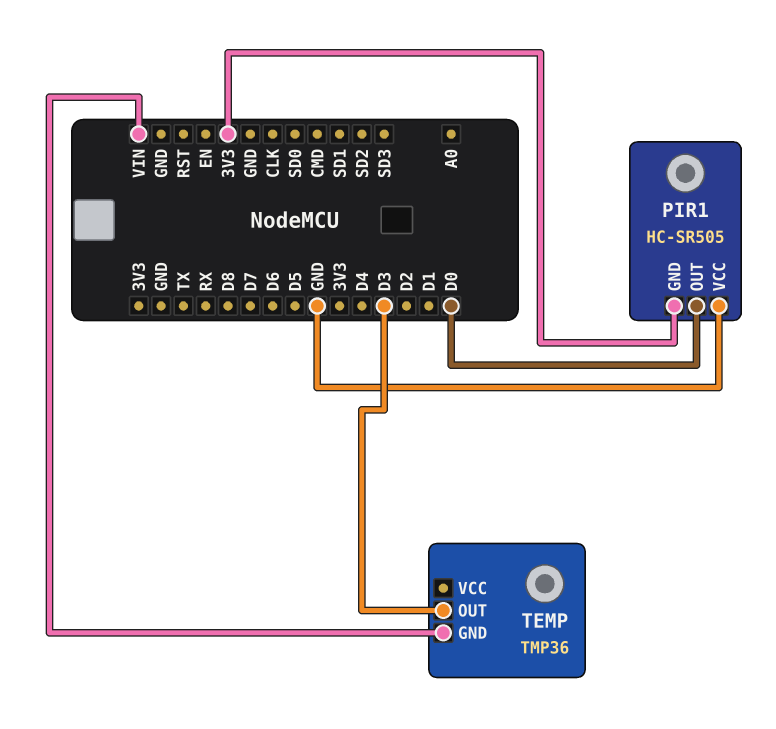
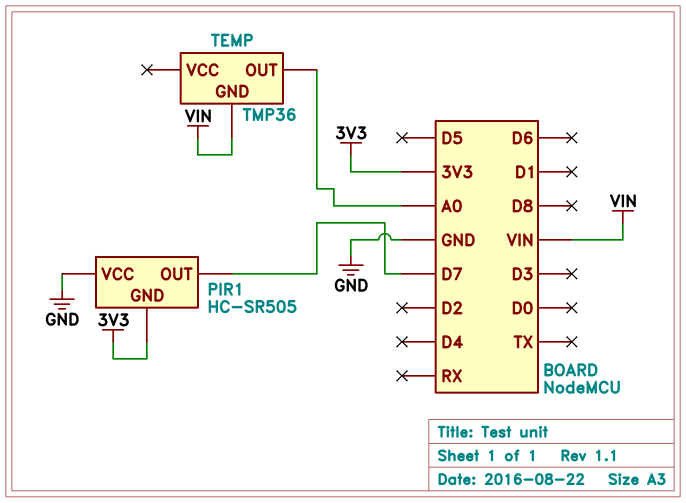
PIR1 pin OUT: D0 -> D7
TEMP pin OUT: D3 -> A0

